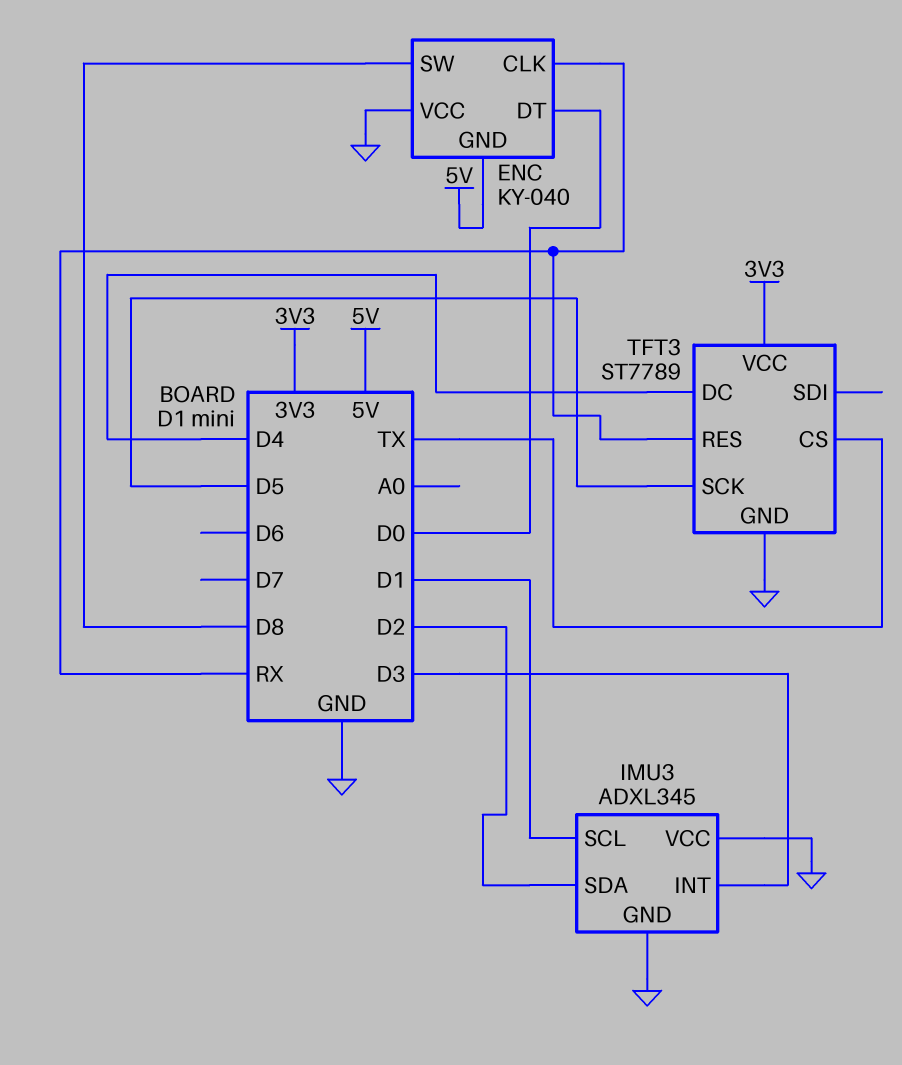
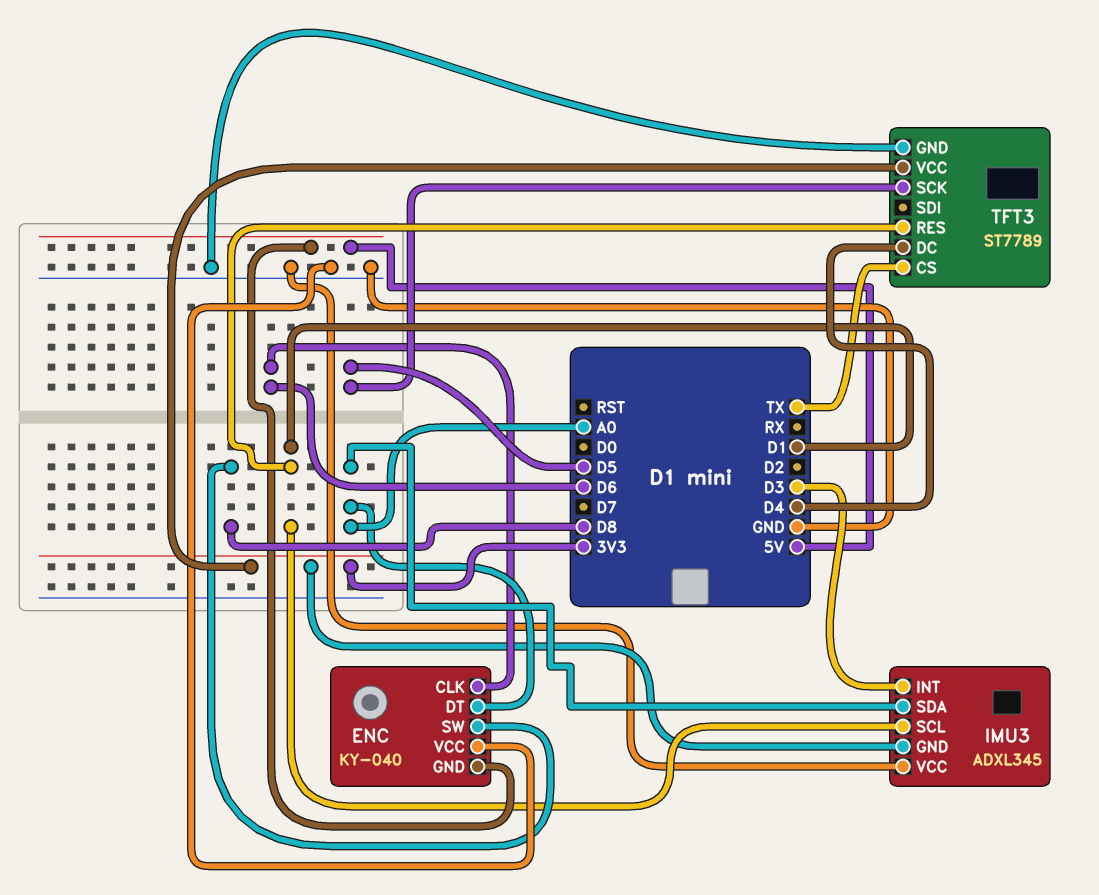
ENC pin CLK: RX -> D6
ENC pin DT: D0 -> A0
IMU3 pin GND: GND -> 3V3
IMU3 pin SDA: D2 -> A0
TFT3 pin RES: RX -> D1

